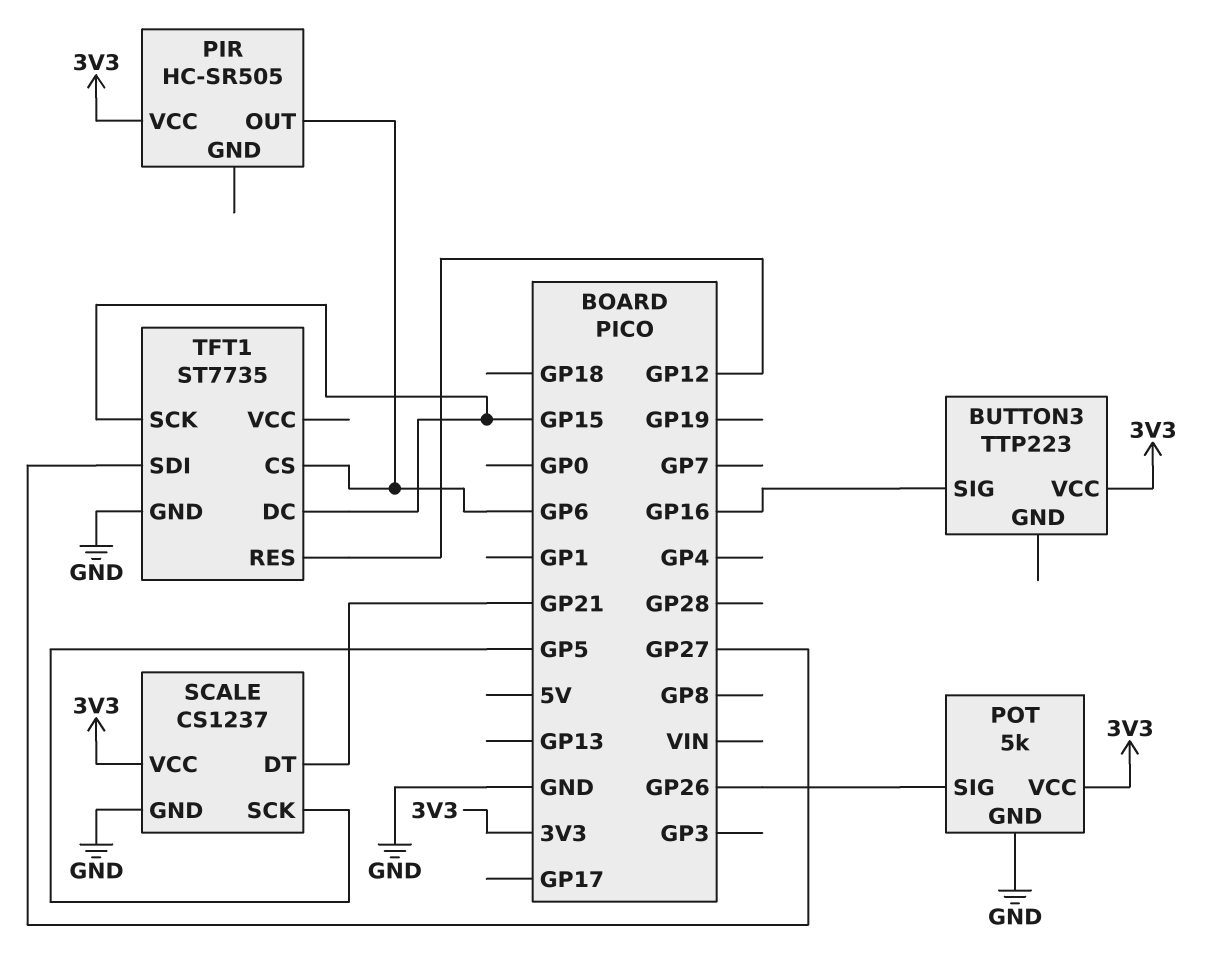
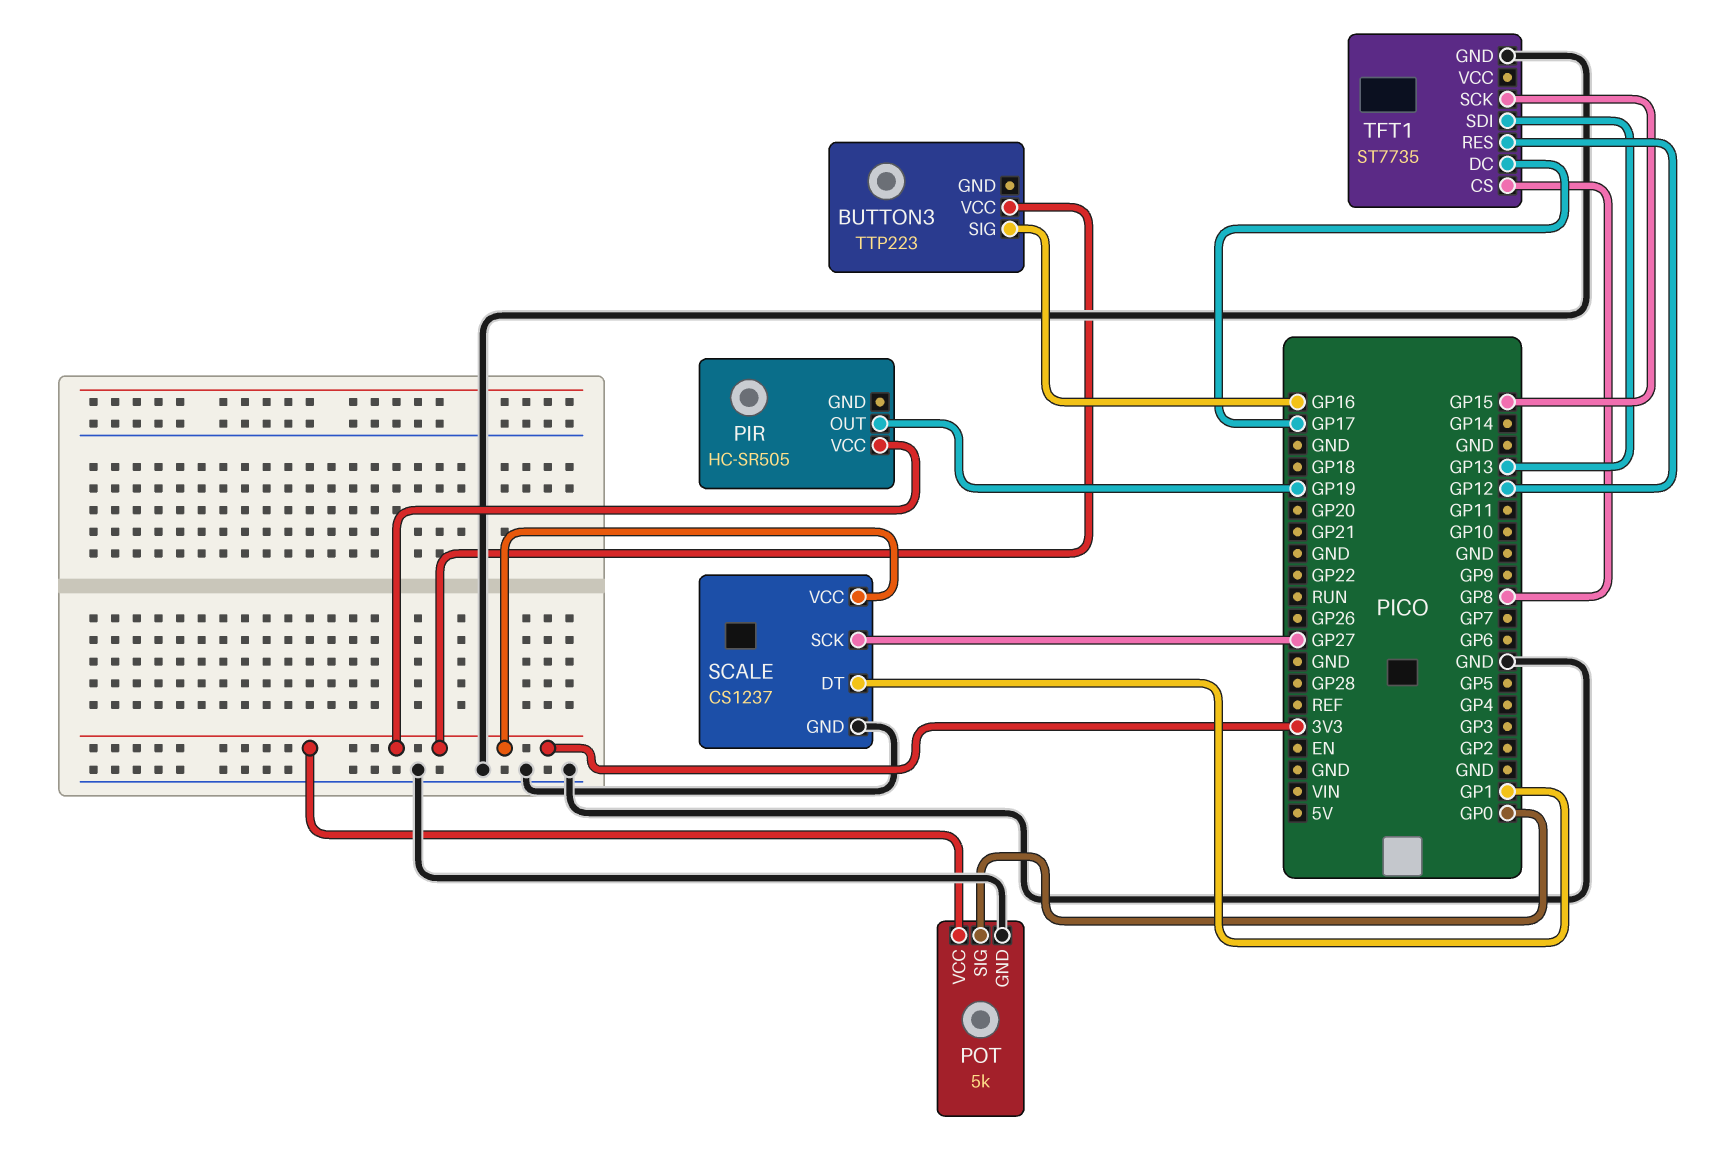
PIR pin OUT: GP6 -> GP19
POT pin SIG: GP26 -> GP0
SCALE pin DT: GP21 -> GP1
SCALE pin SCK: GP5 -> GP27
TFT1 pin CS: GP6 -> GP8
TFT1 pin DC: GP15 -> GP17
TFT1 pin SDI: GP27 -> GP13

